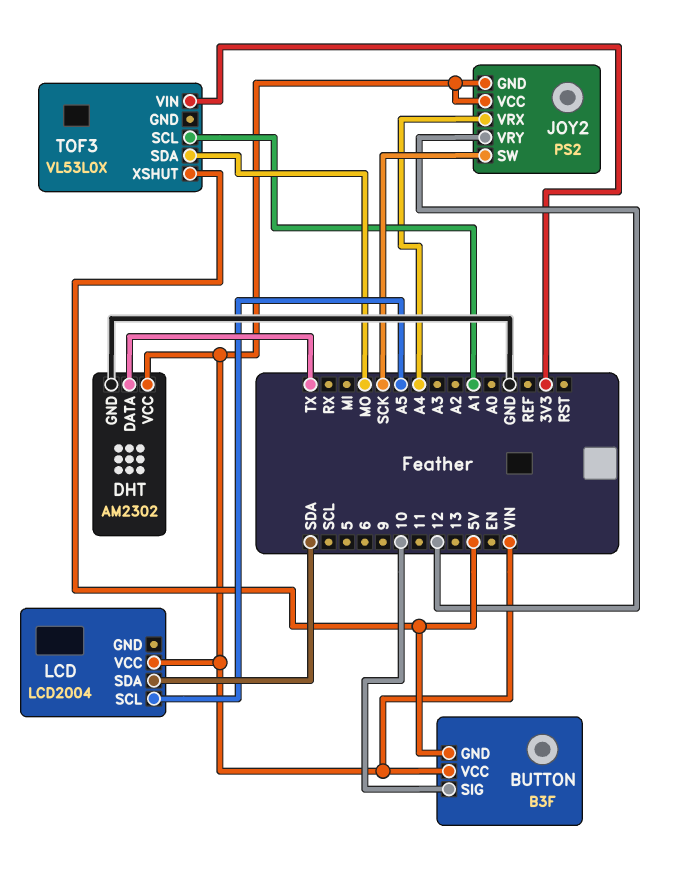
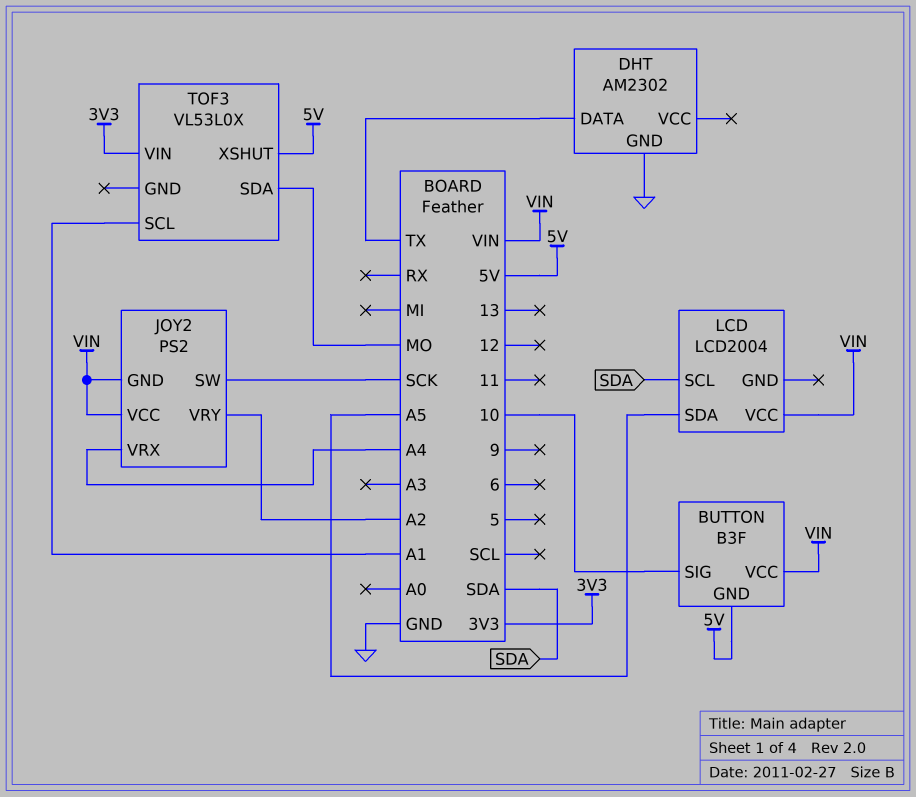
DHT pin VCC: VIN -> none
JOY2 pin VRY: 12 -> A2
LCD pin SCL: A5 -> SDA
LCD pin SDA: SDA -> A5

